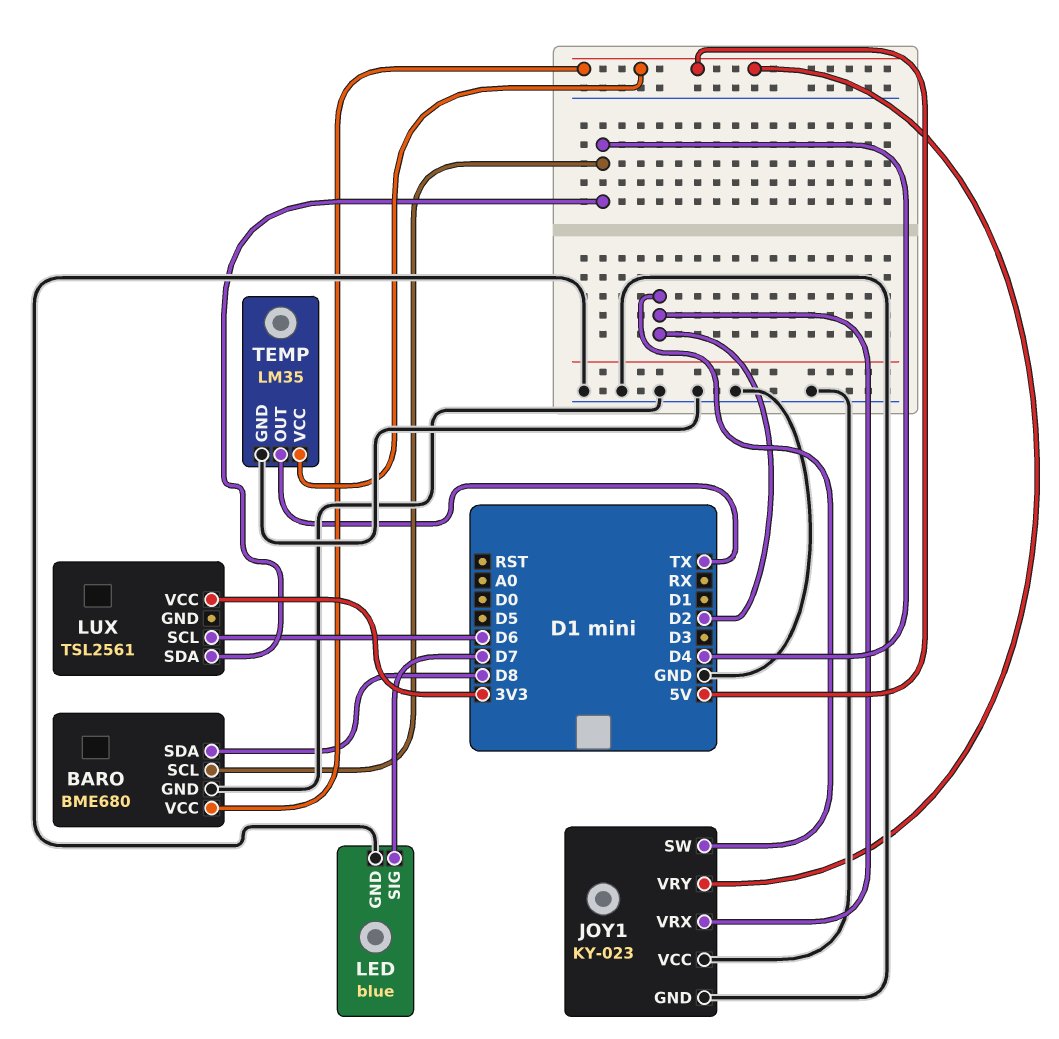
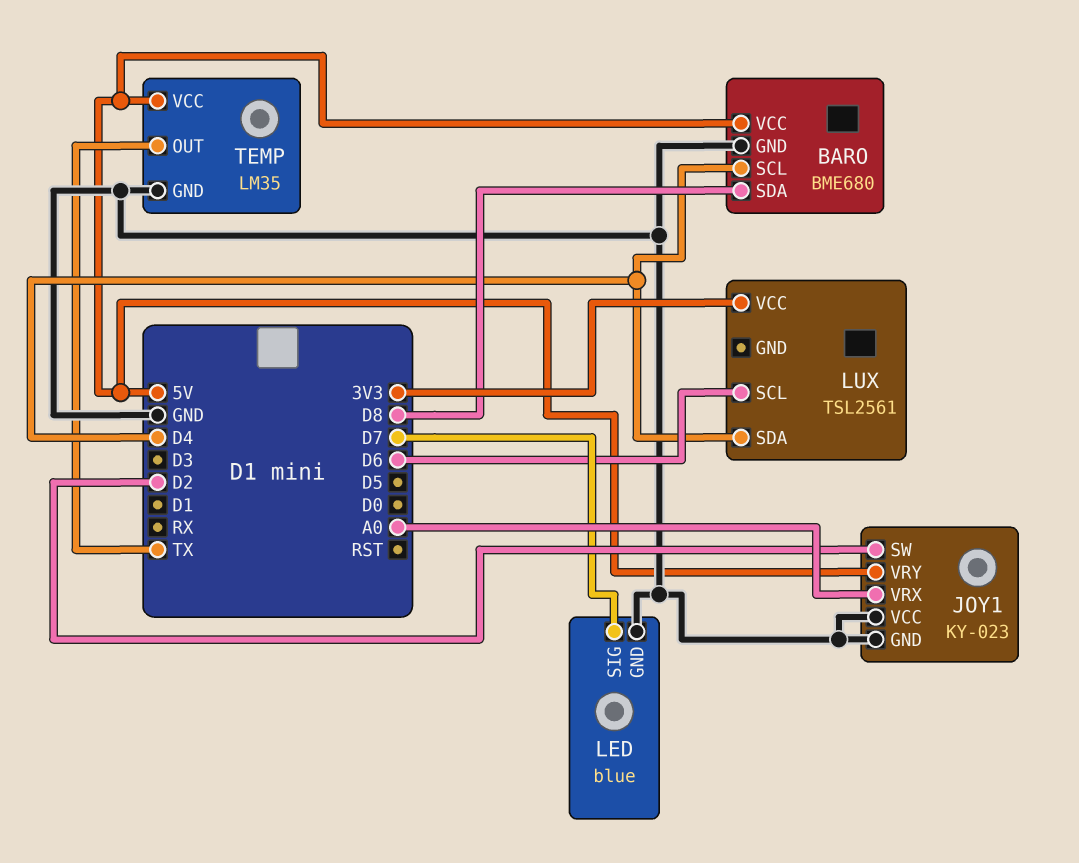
JOY1 pin VRX: D2 -> A0

